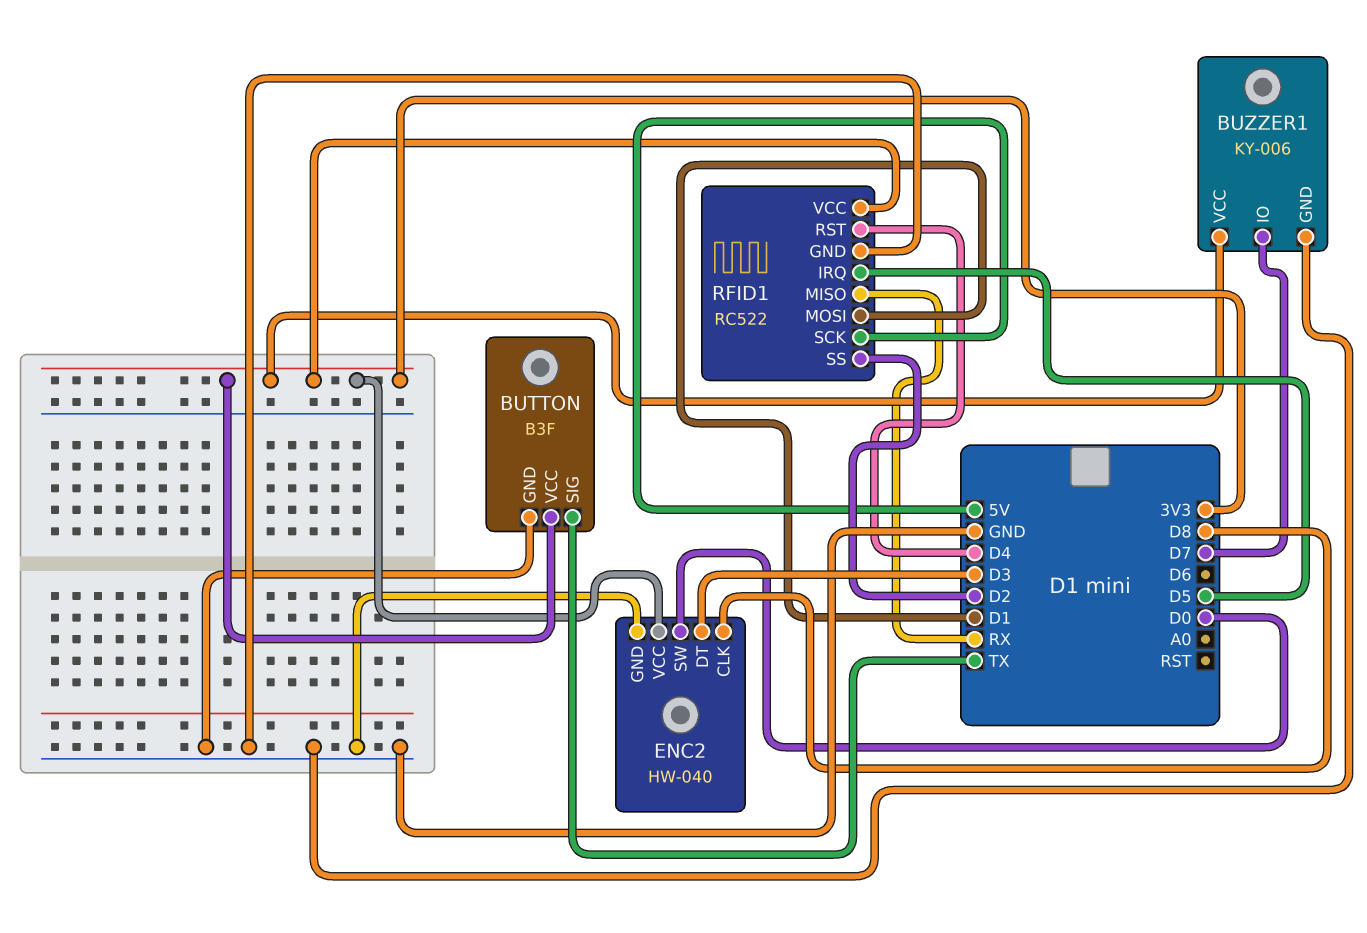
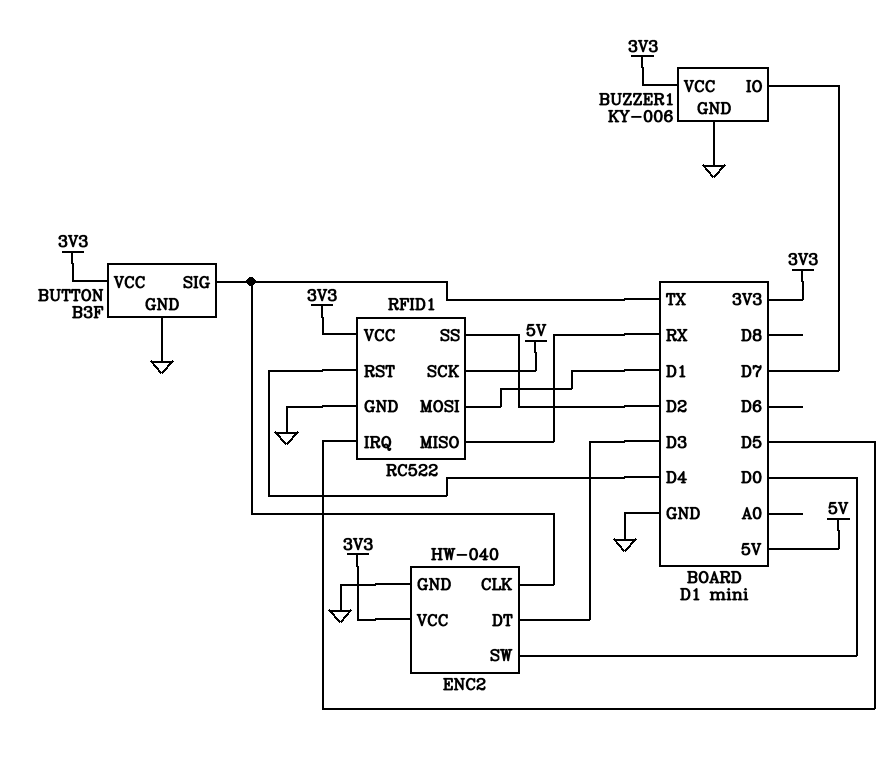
ENC2 pin CLK: D8 -> TX

